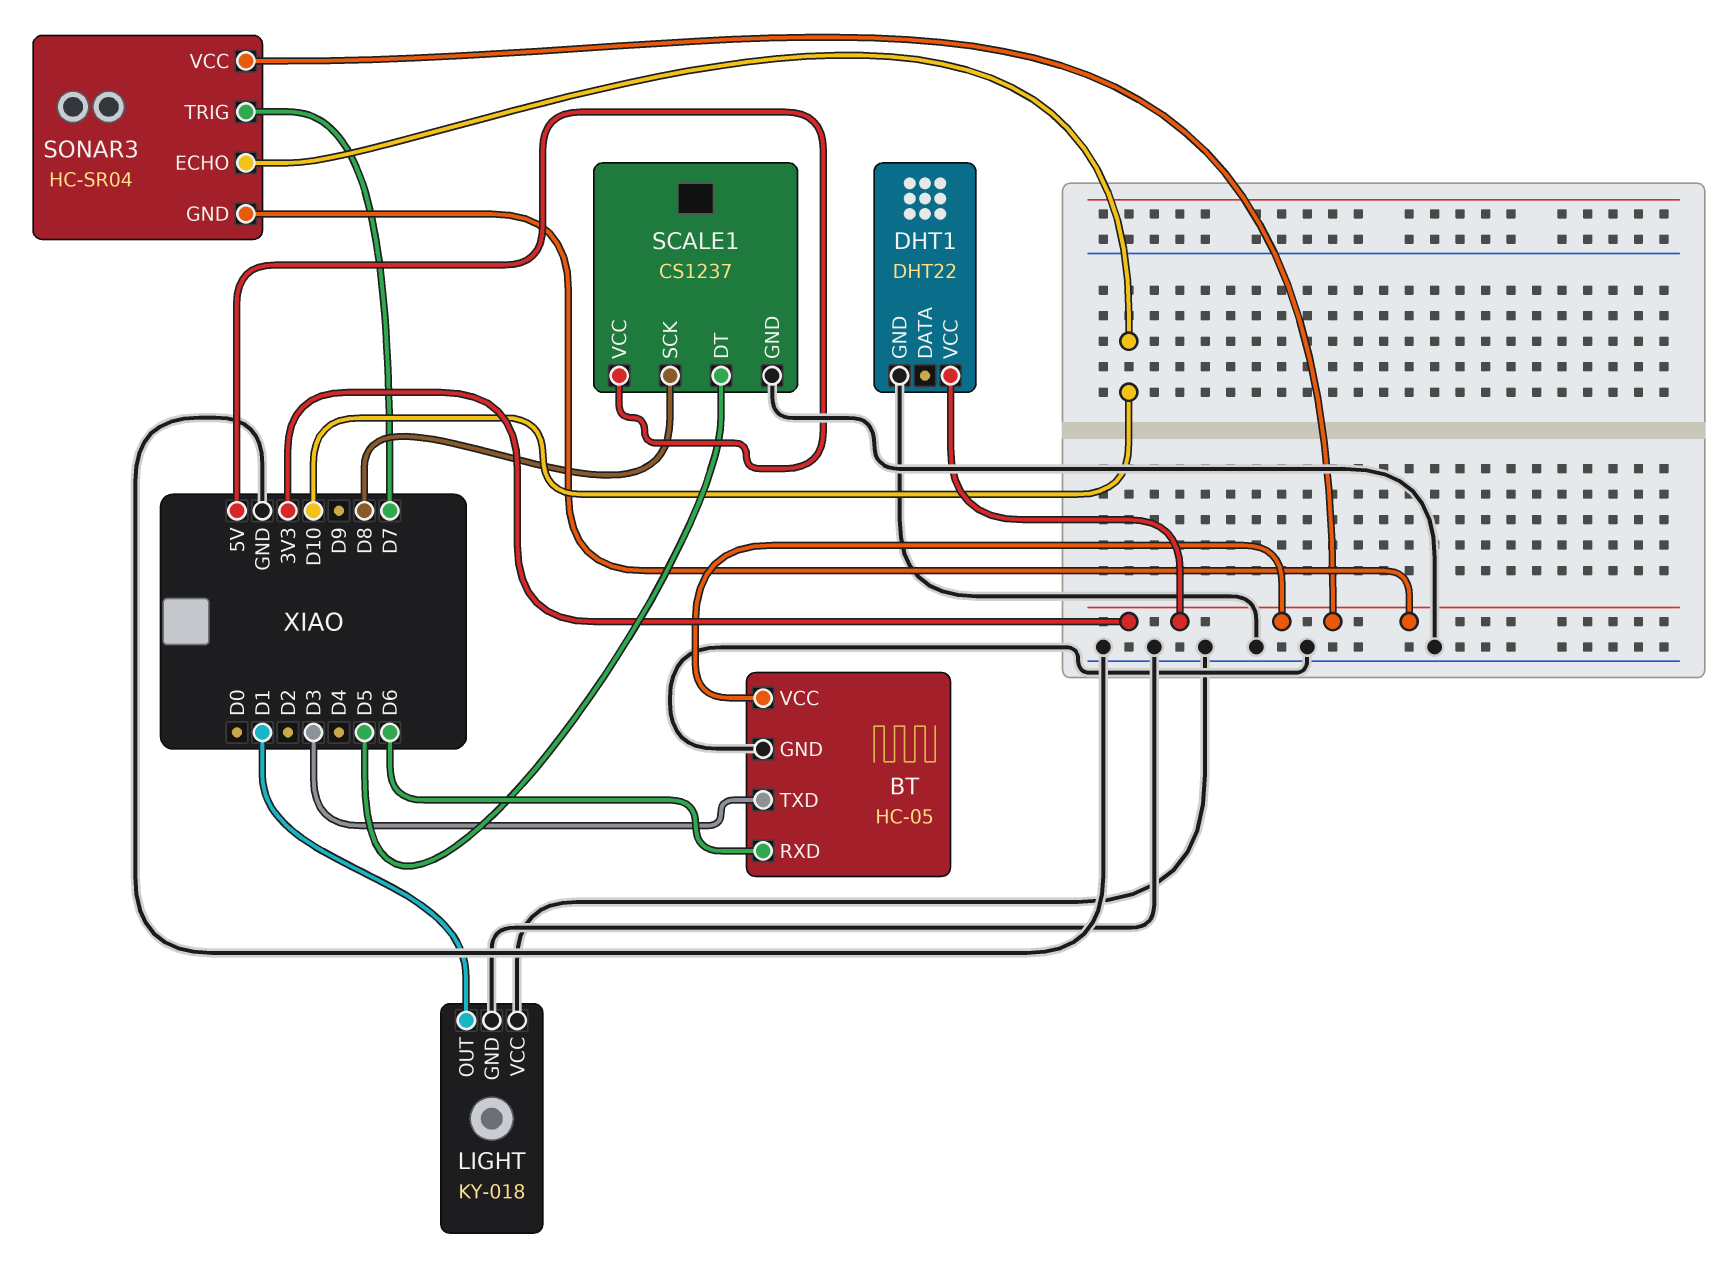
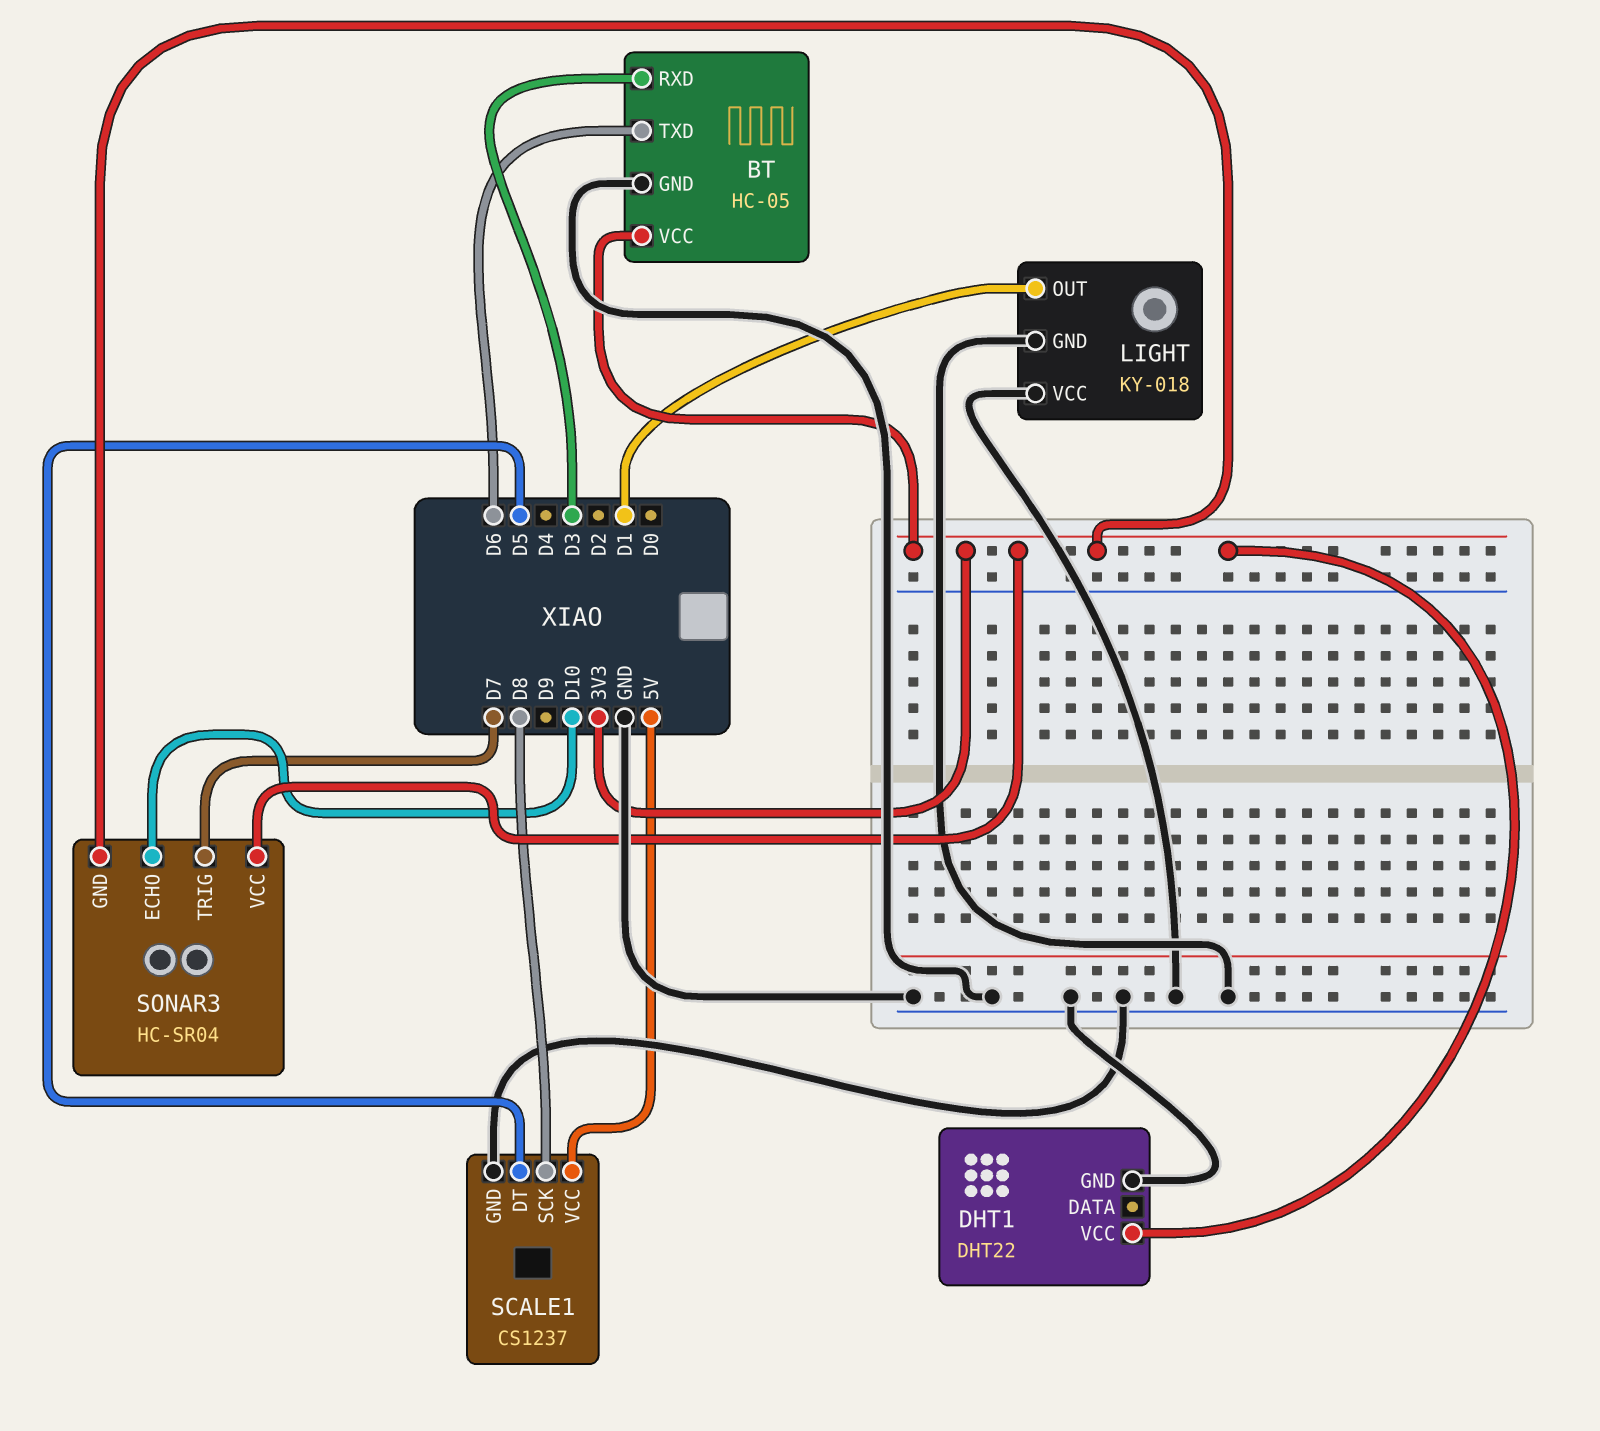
BT pin RXD: D6 -> D3
BT pin TXD: D3 -> D6

